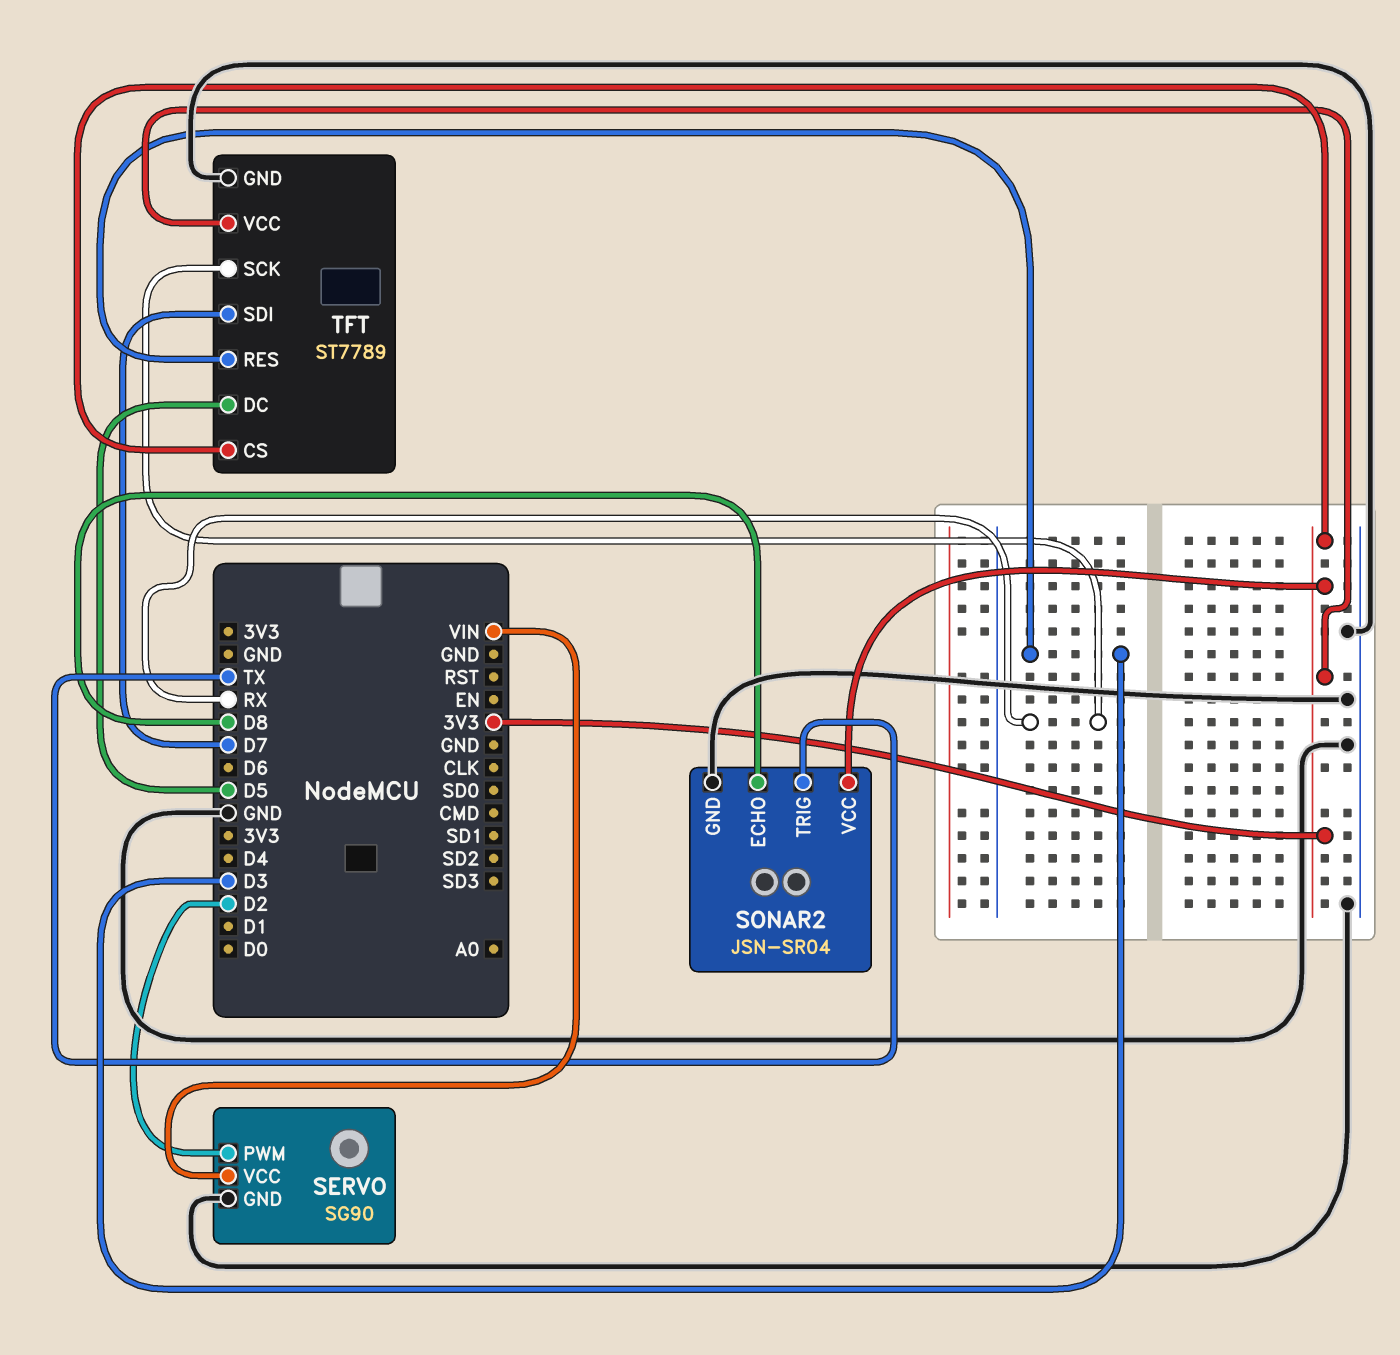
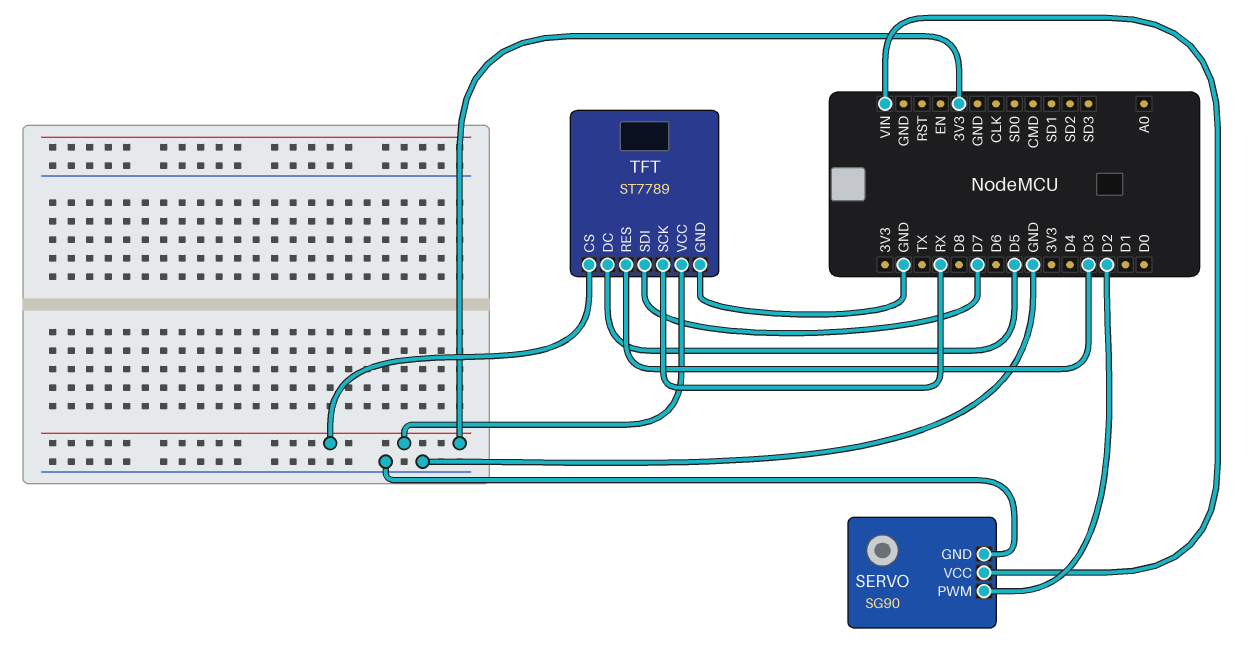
SONAR2: JSN-SR04 -> none
SONAR2 pin ECHO: D8 -> none
SONAR2 pin GND: GND -> none
SONAR2 pin TRIG: TX -> none
SONAR2 pin VCC: 3V3 -> none

